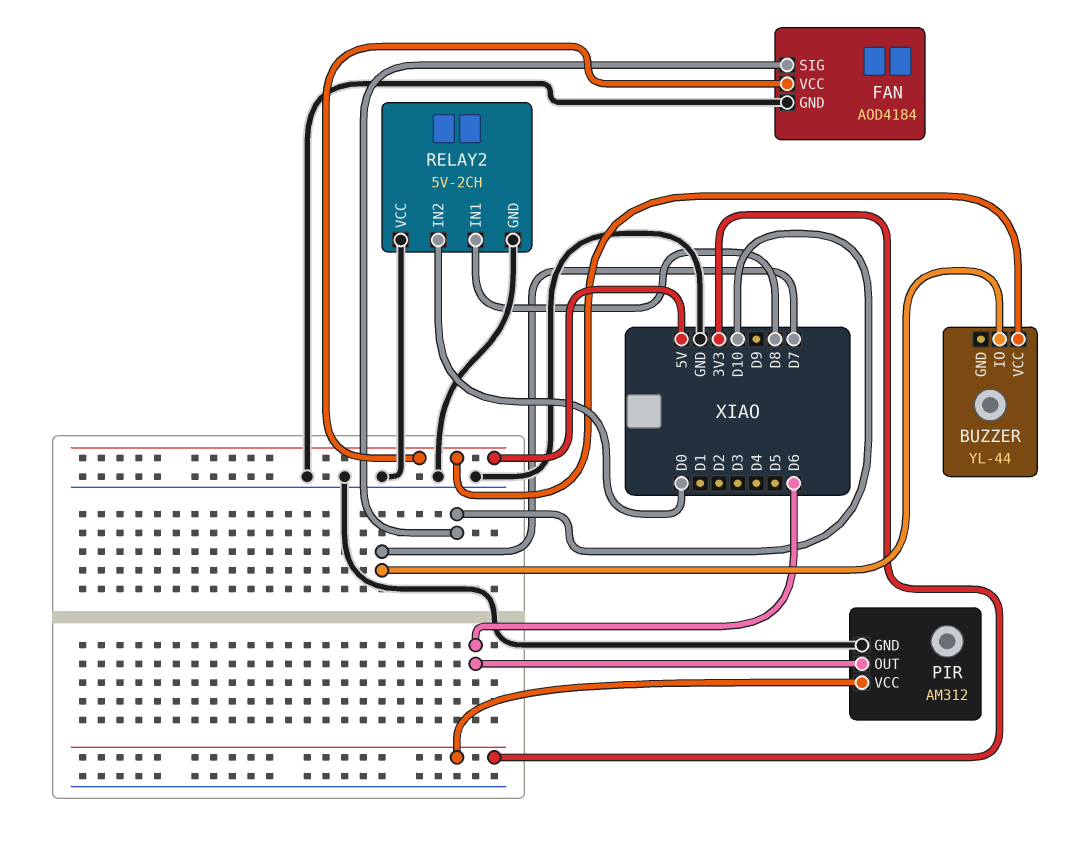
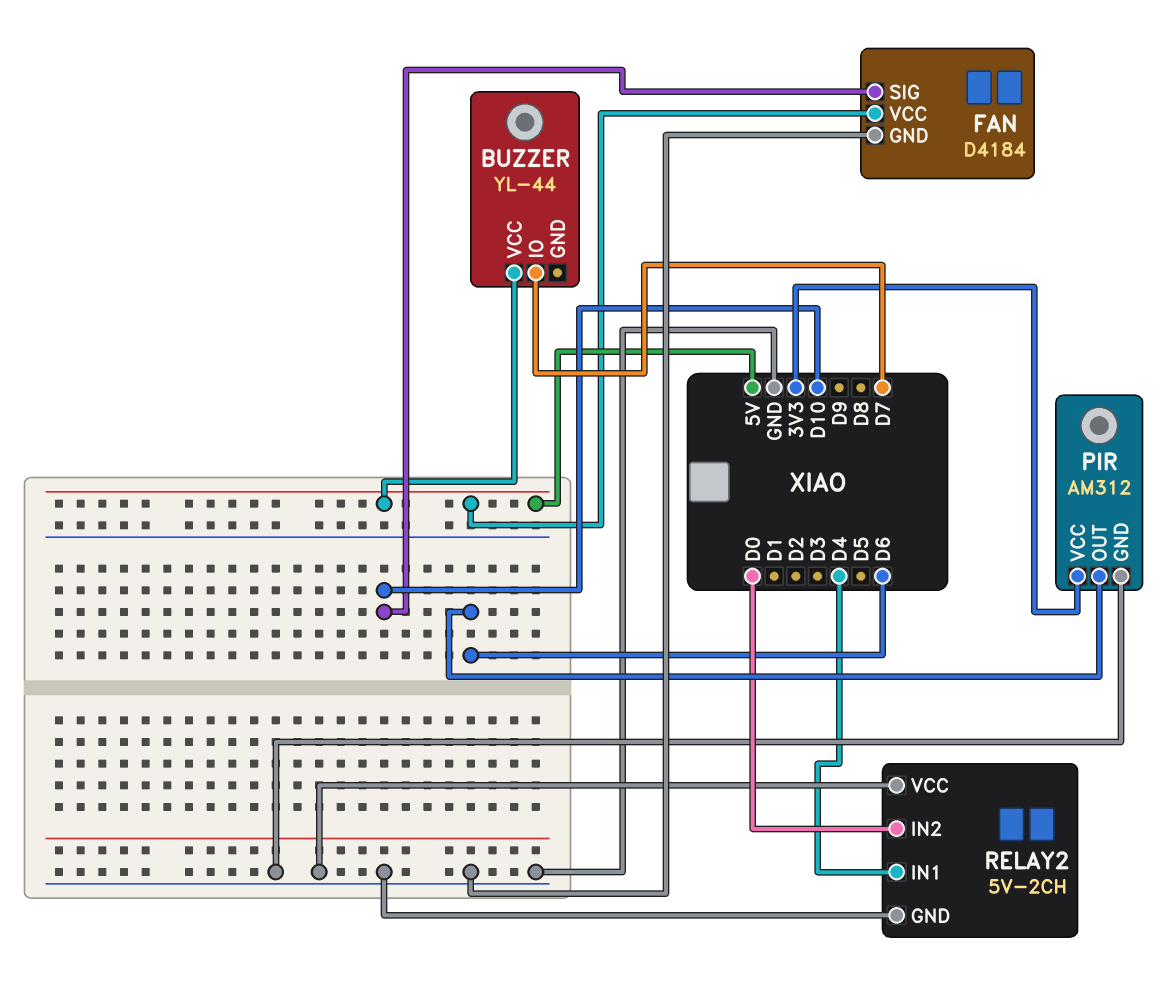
FAN: AOD4184 -> D4184
RELAY2 pin IN1: D8 -> D4

